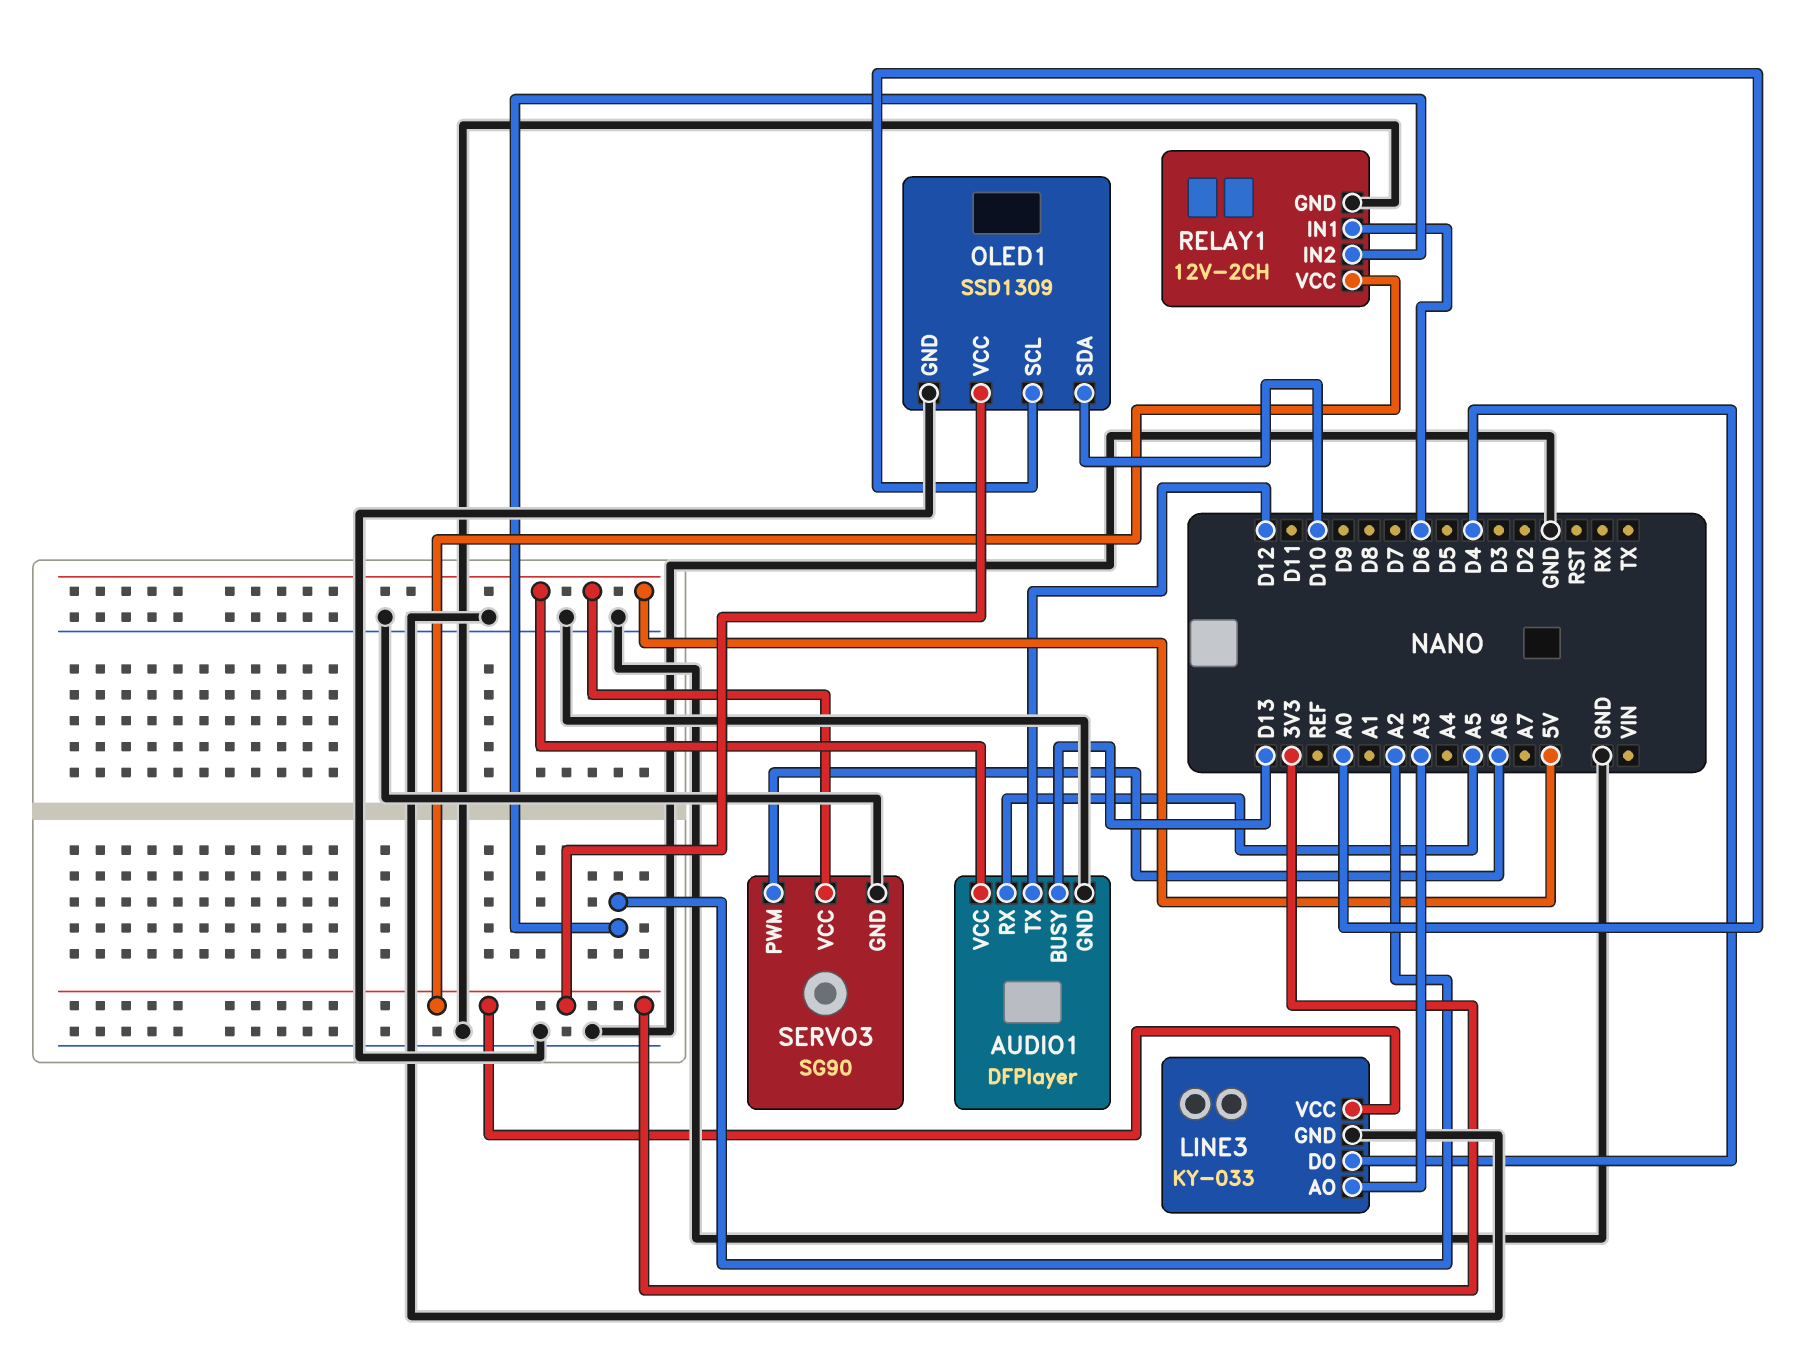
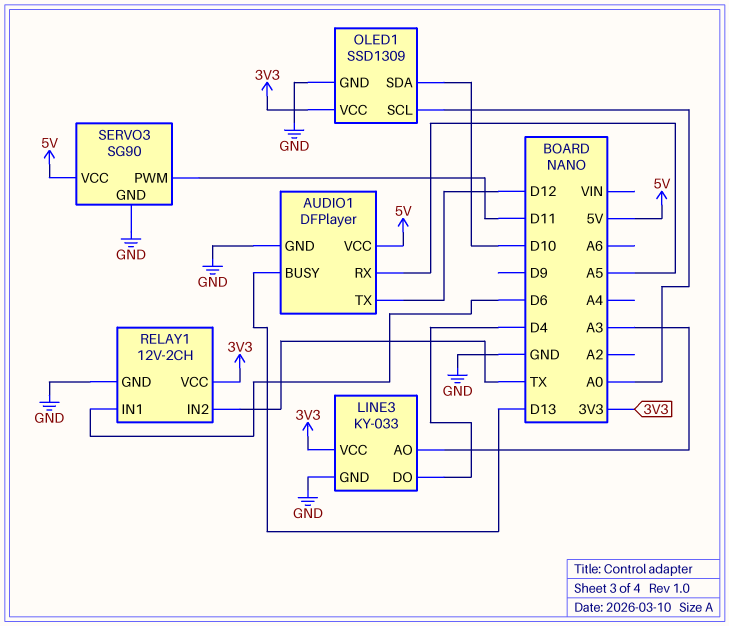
RELAY1 pin IN2: A2 -> TX
SERVO3 pin PWM: A6 -> D11

